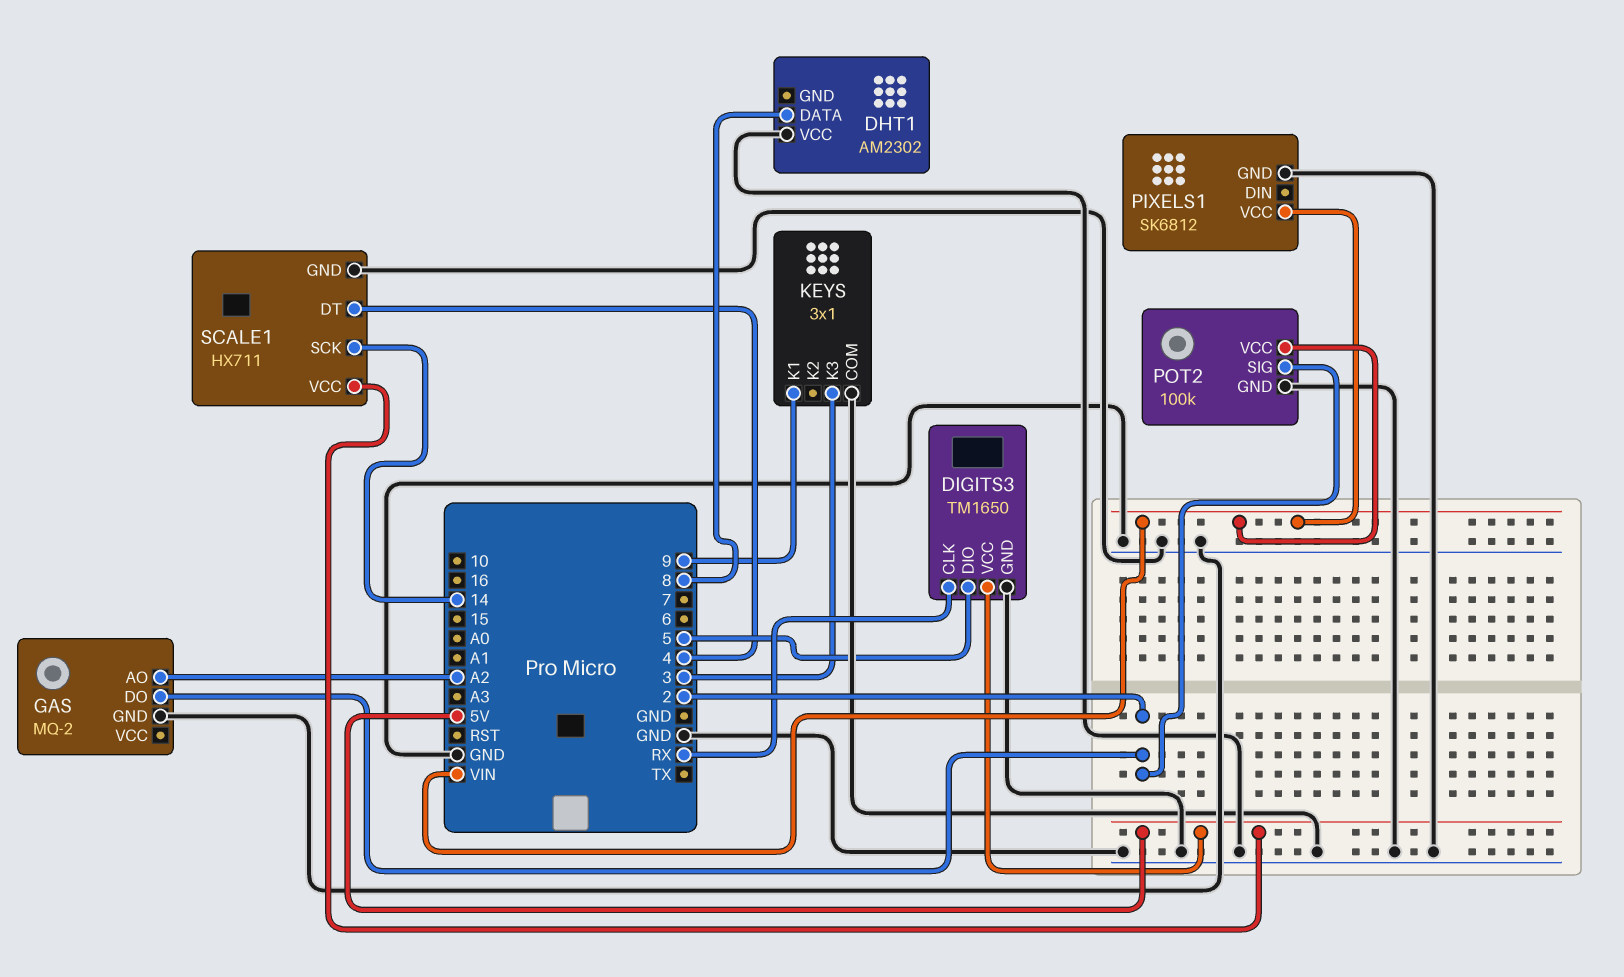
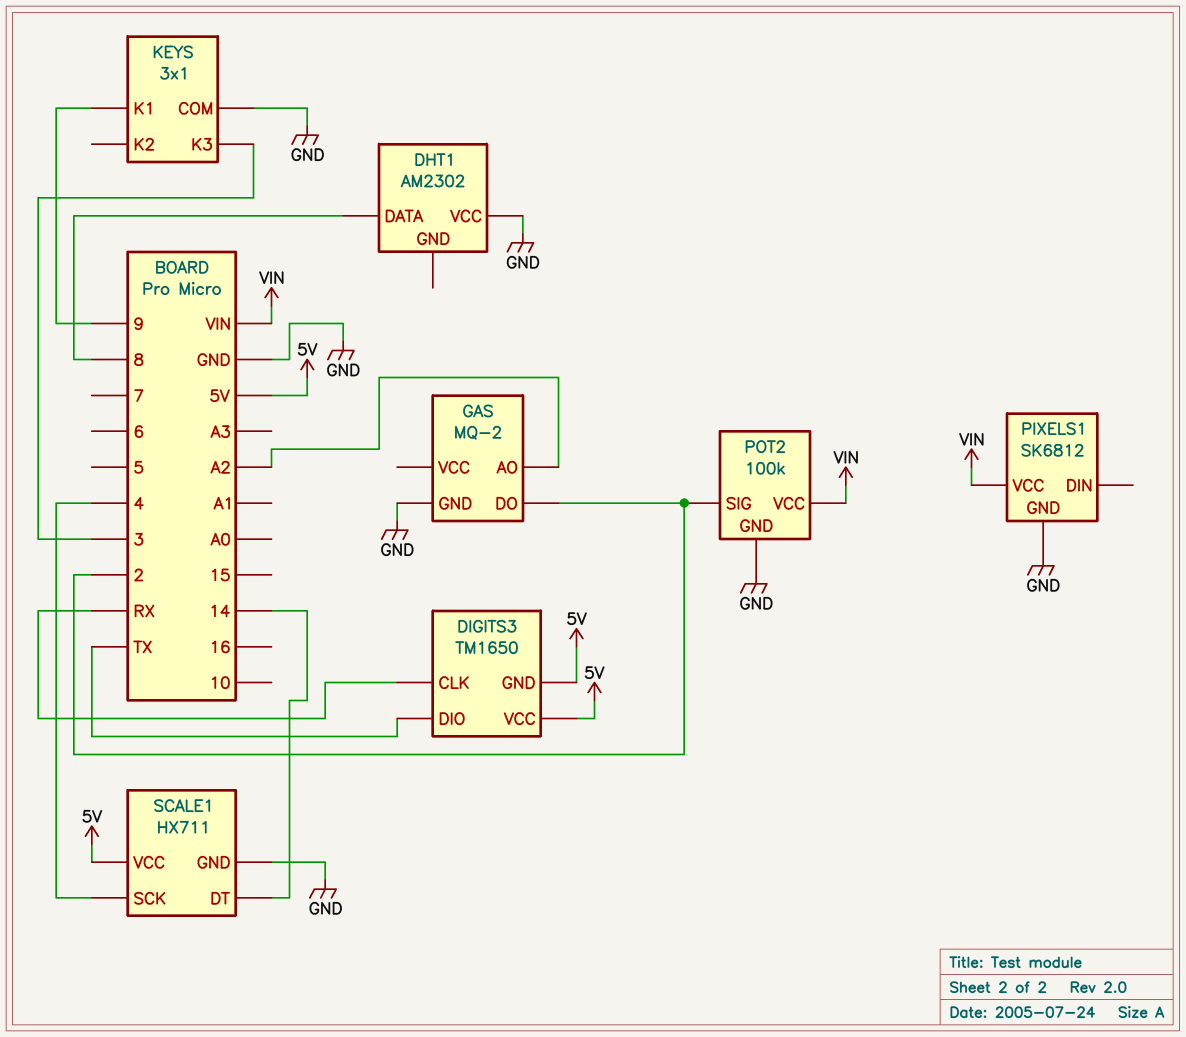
DIGITS3 pin DIO: 5 -> TX
DIGITS3 pin GND: GND -> 5V
SCALE1 pin DT: 4 -> 14
SCALE1 pin SCK: 14 -> 4

